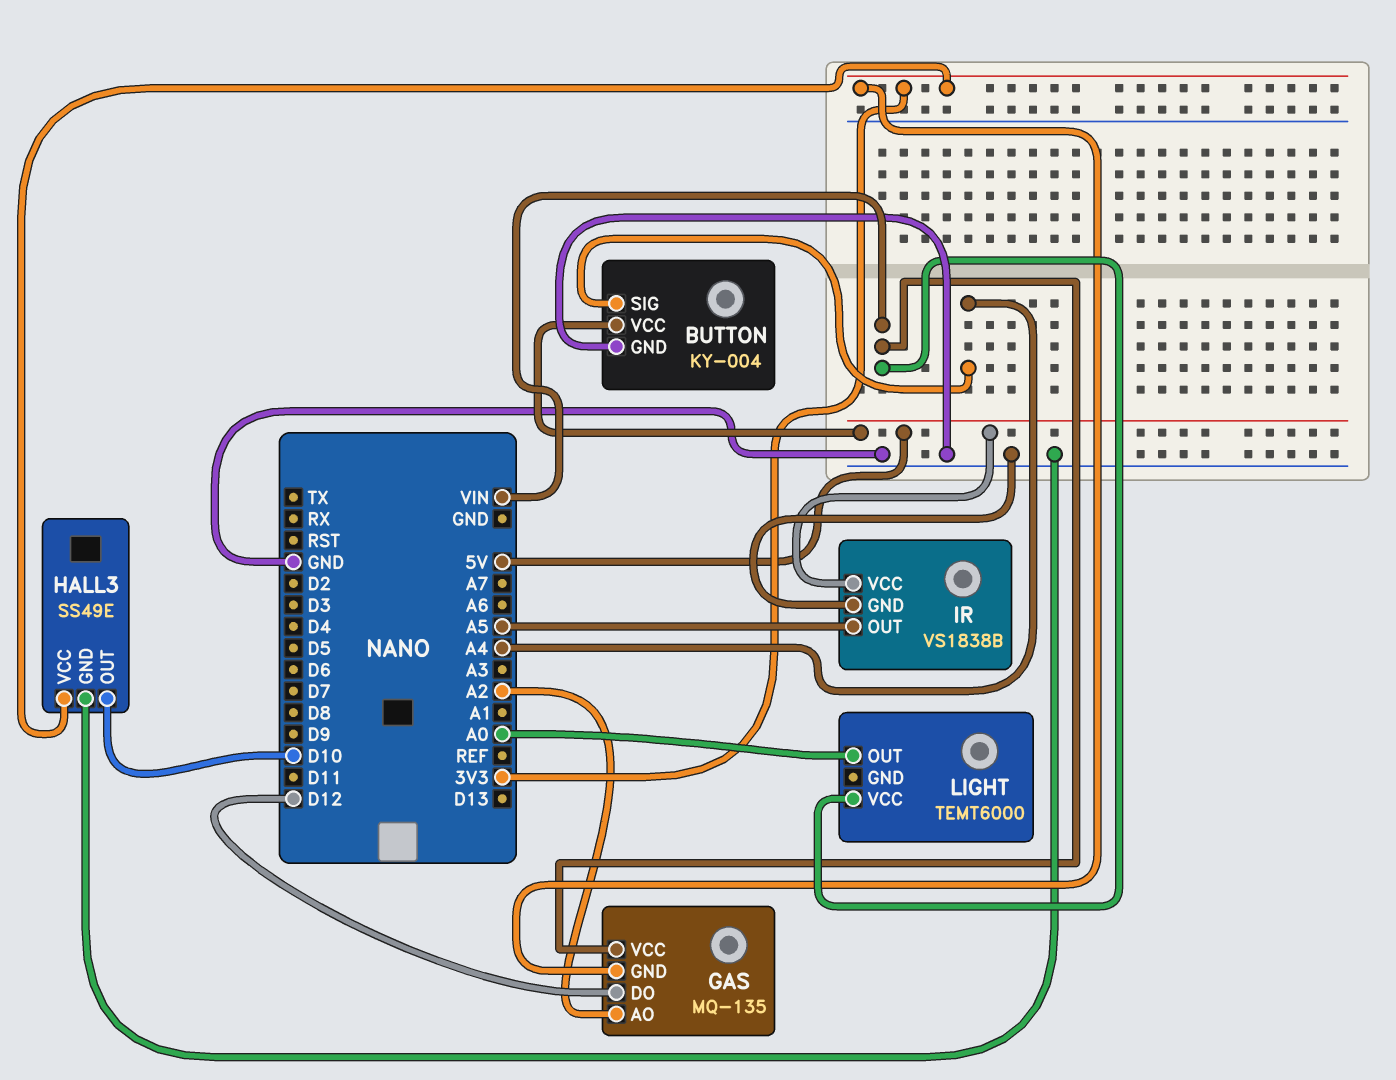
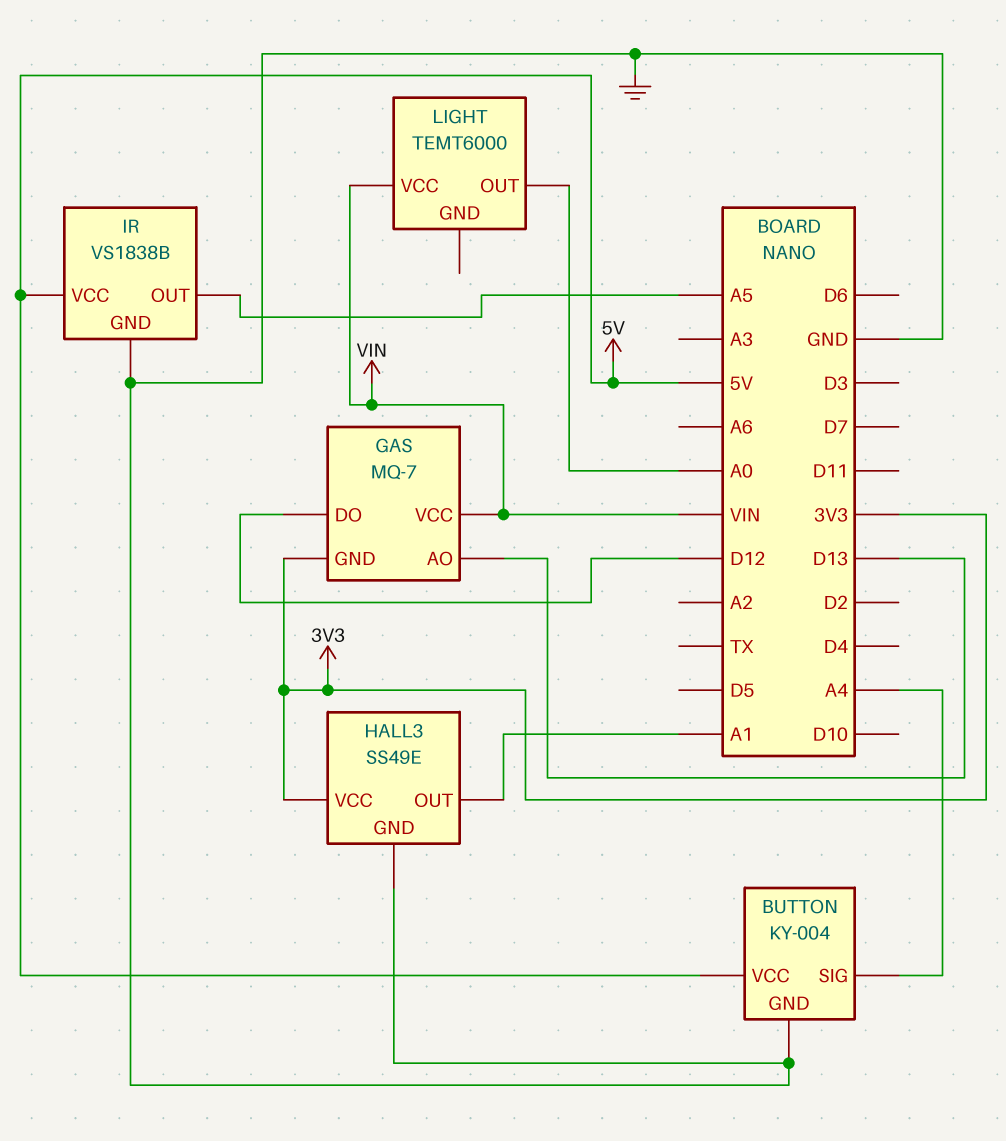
GAS: MQ-135 -> MQ-7
GAS pin AO: A2 -> D13
HALL3 pin OUT: D10 -> A1

